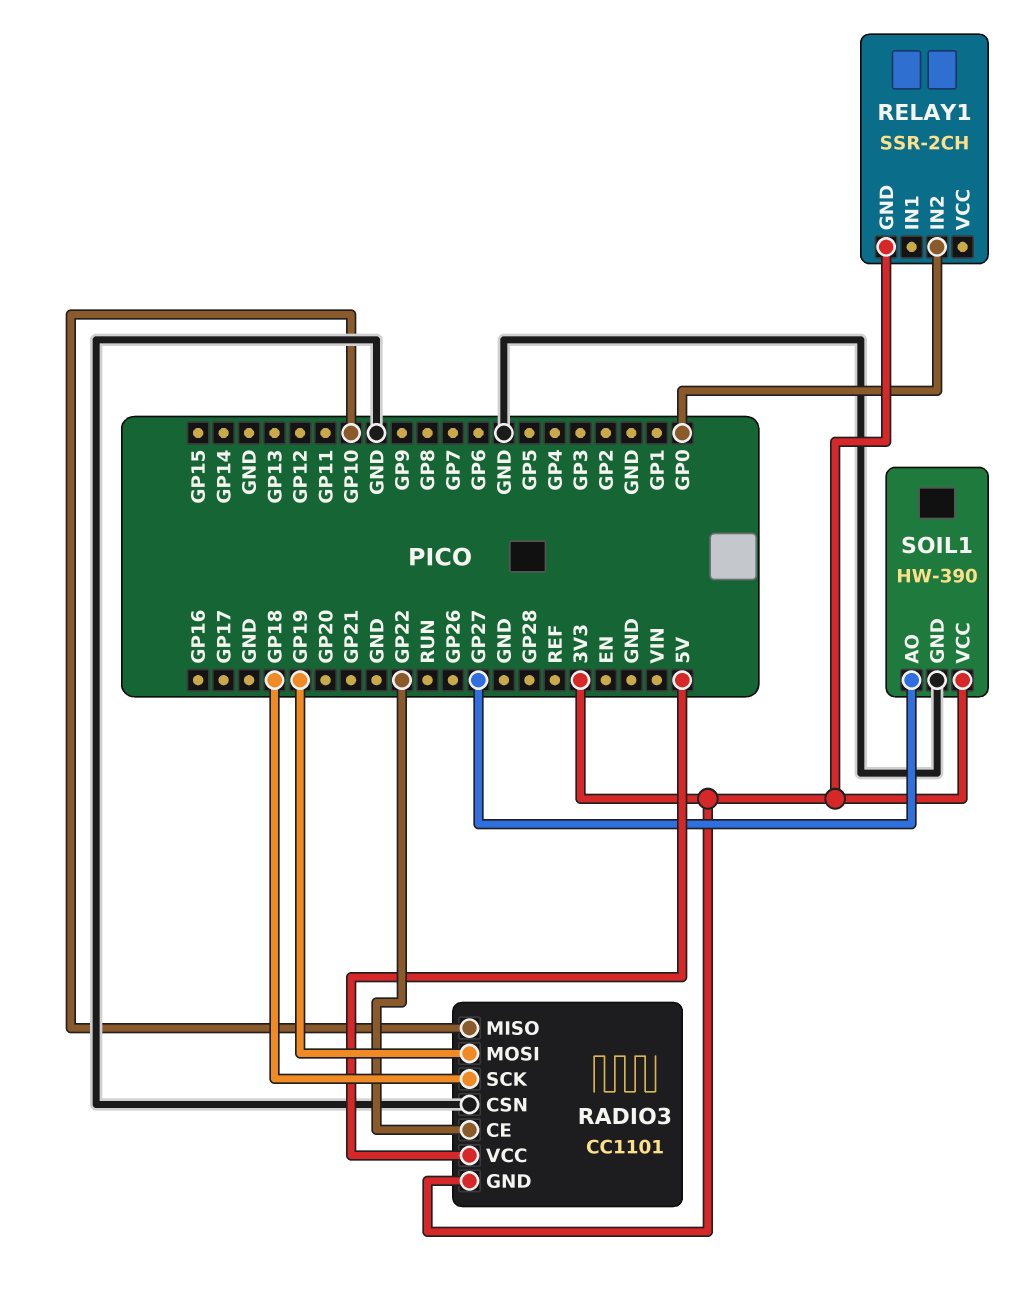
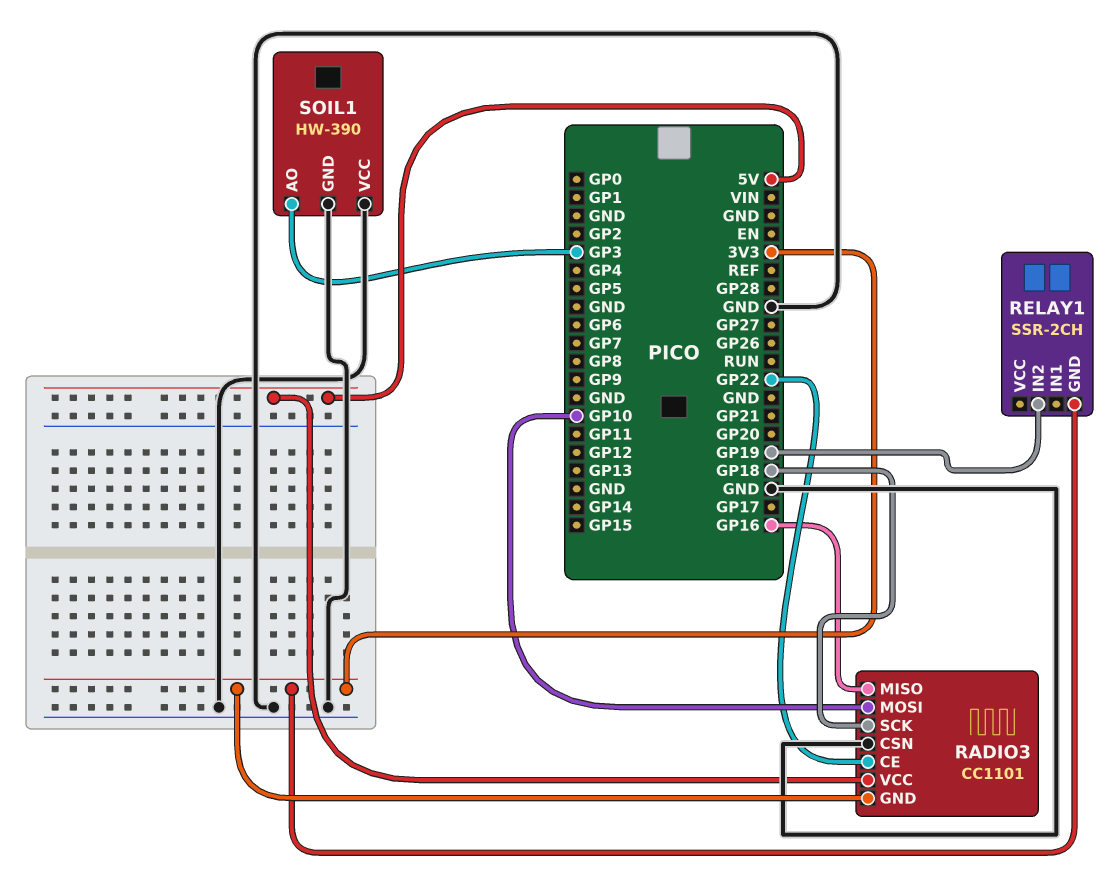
RADIO3 pin MISO: GP10 -> GP16
RADIO3 pin MOSI: GP19 -> GP10
RELAY1 pin IN2: GP0 -> GP19
SOIL1 pin AO: GP27 -> GP3
SOIL1 pin VCC: 3V3 -> GND

